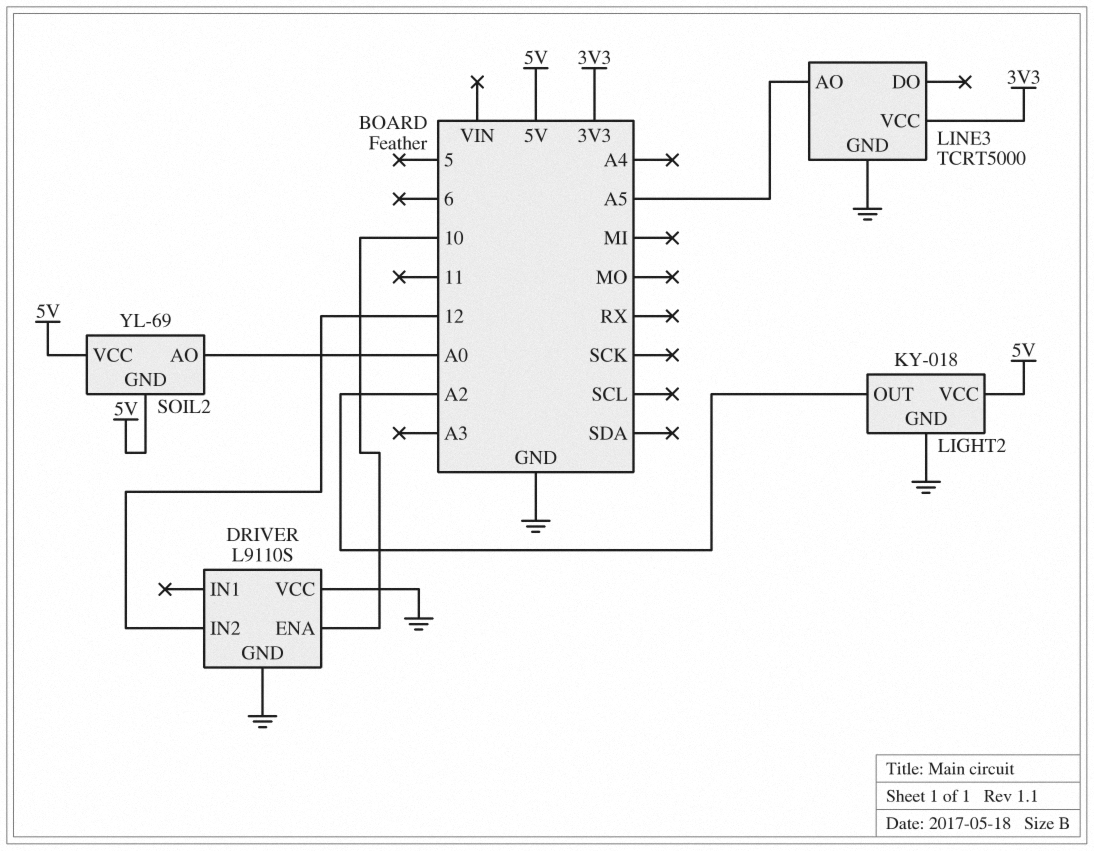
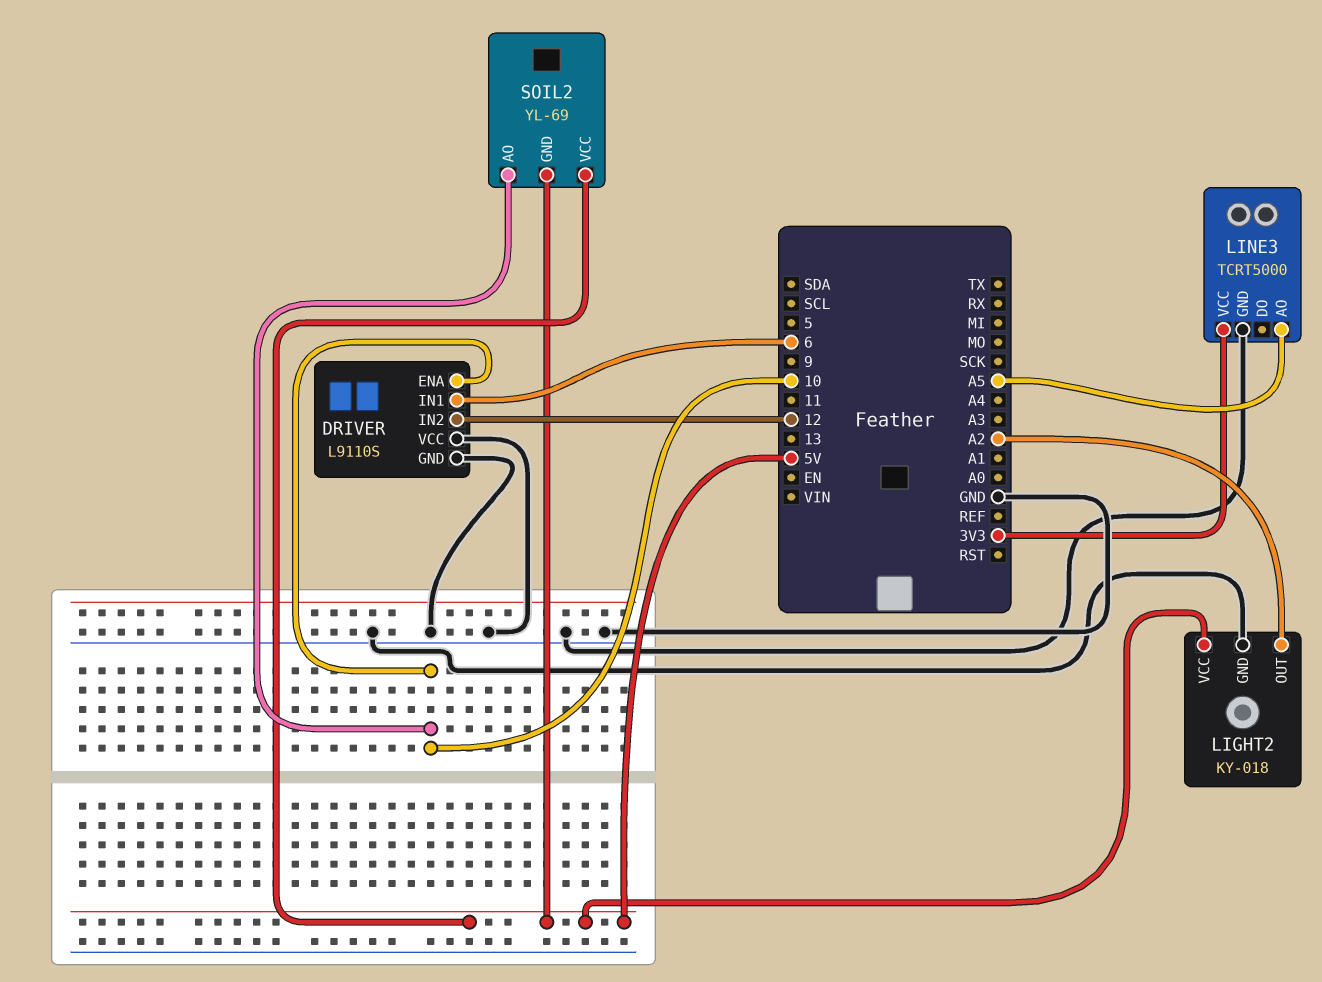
DRIVER pin IN1: none -> 6
SOIL2 pin AO: A0 -> 10

